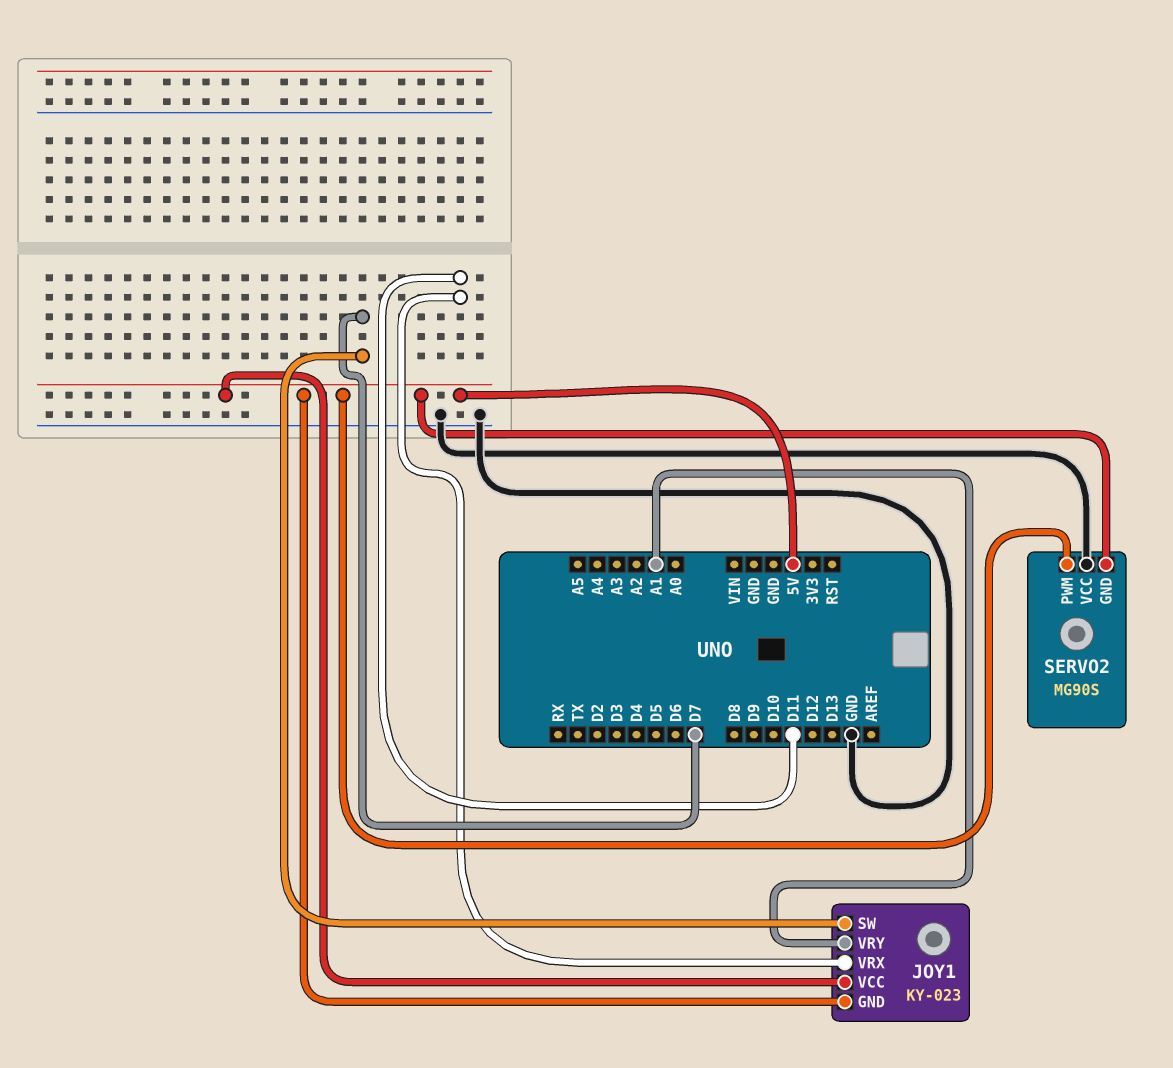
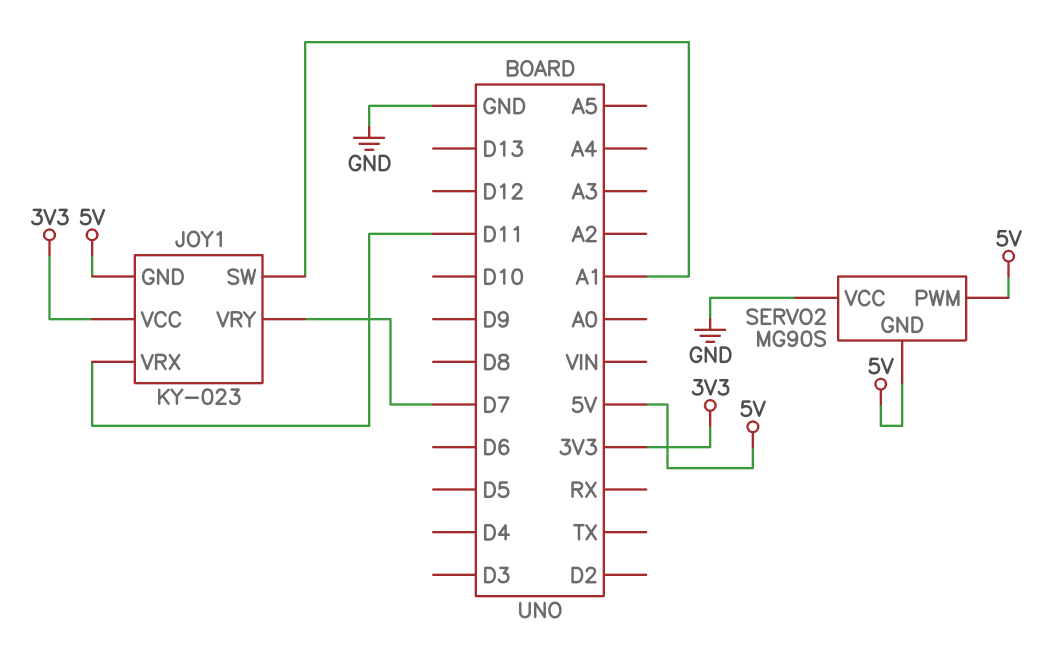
JOY1 pin SW: D7 -> A1
JOY1 pin VCC: 5V -> 3V3
JOY1 pin VRY: A1 -> D7

